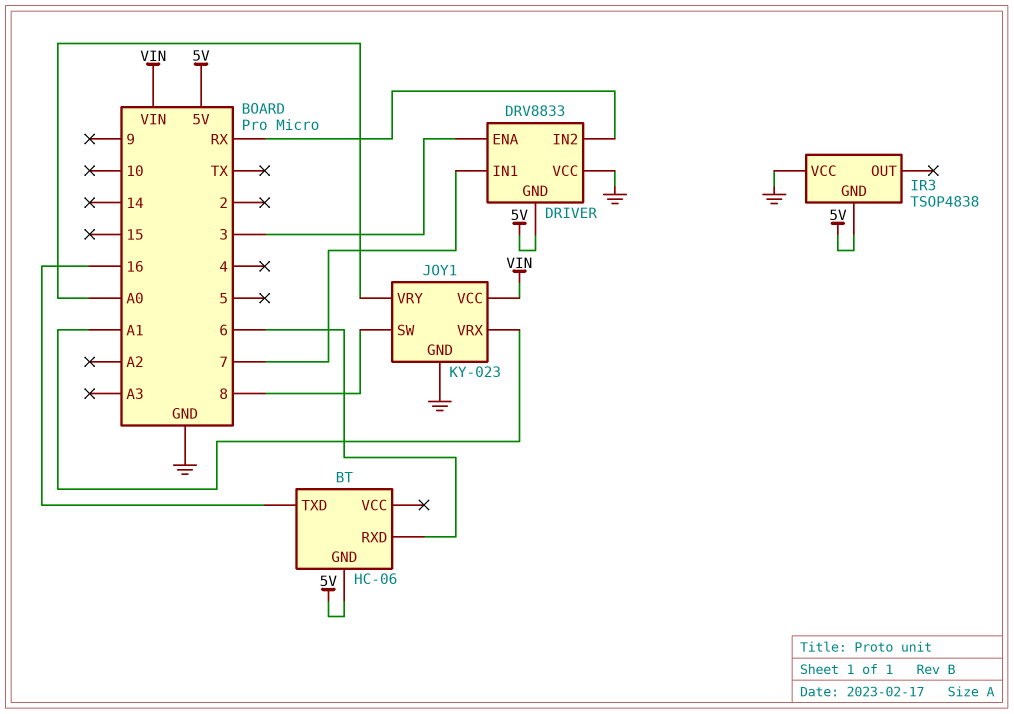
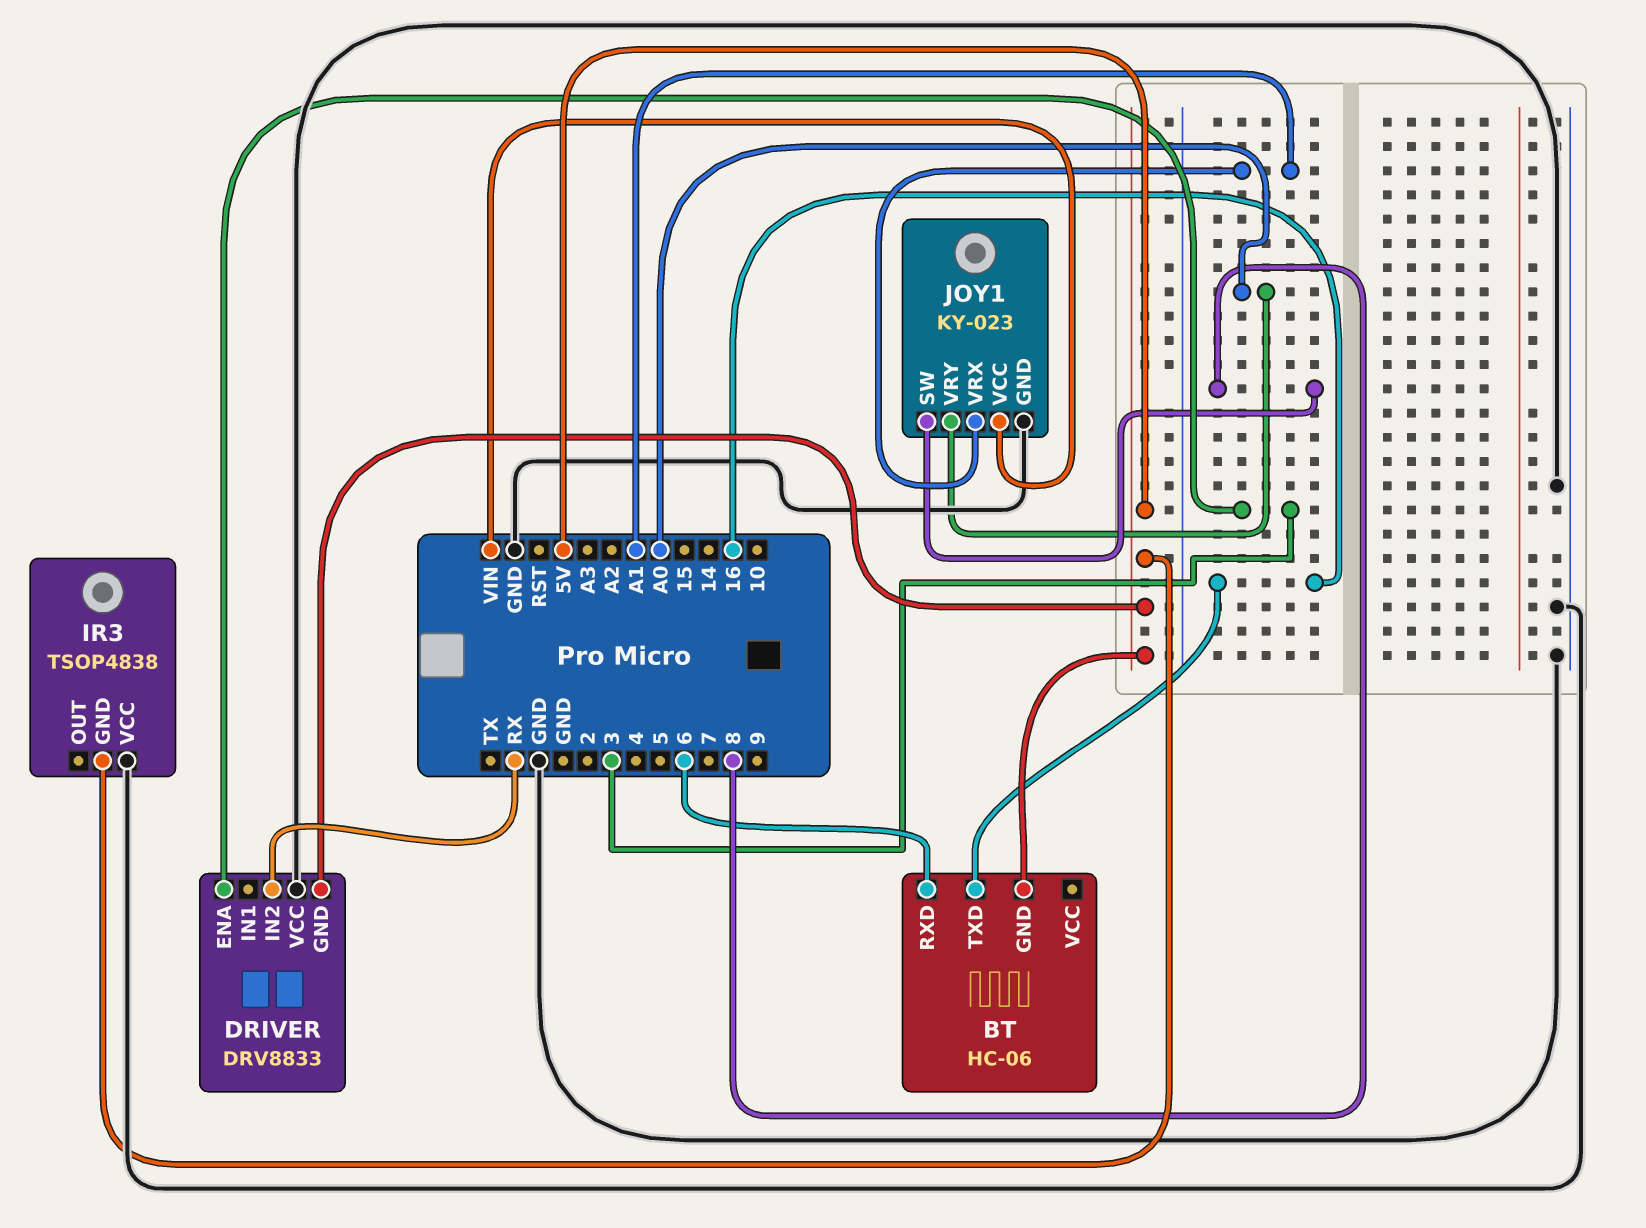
DRIVER pin IN1: 7 -> none

